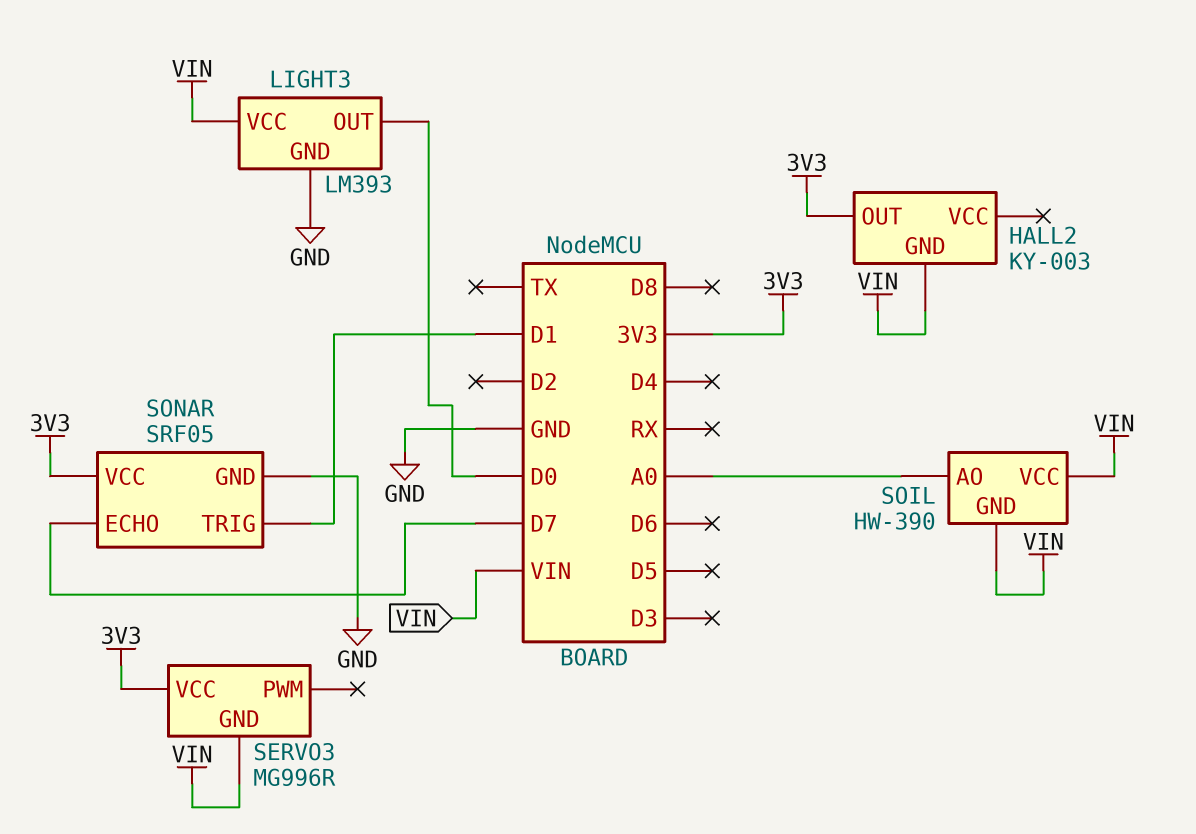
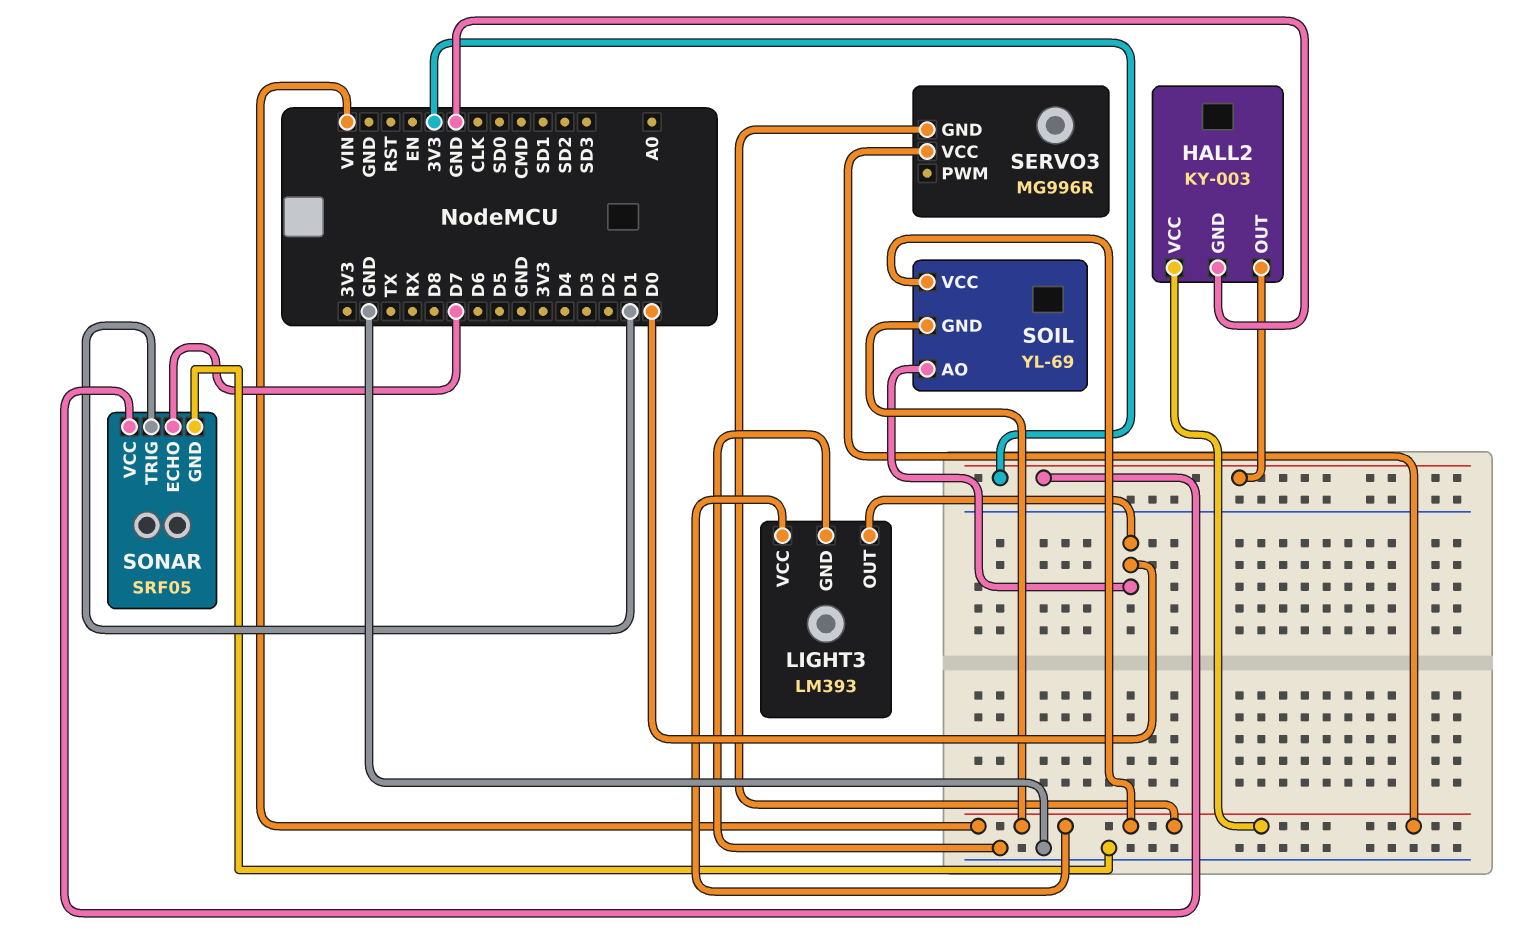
HALL2 pin GND: VIN -> GND
HALL2 pin VCC: none -> VIN
SERVO3 pin VCC: 3V3 -> VIN
SOIL: HW-390 -> YL-69
SOIL pin AO: A0 -> D0

